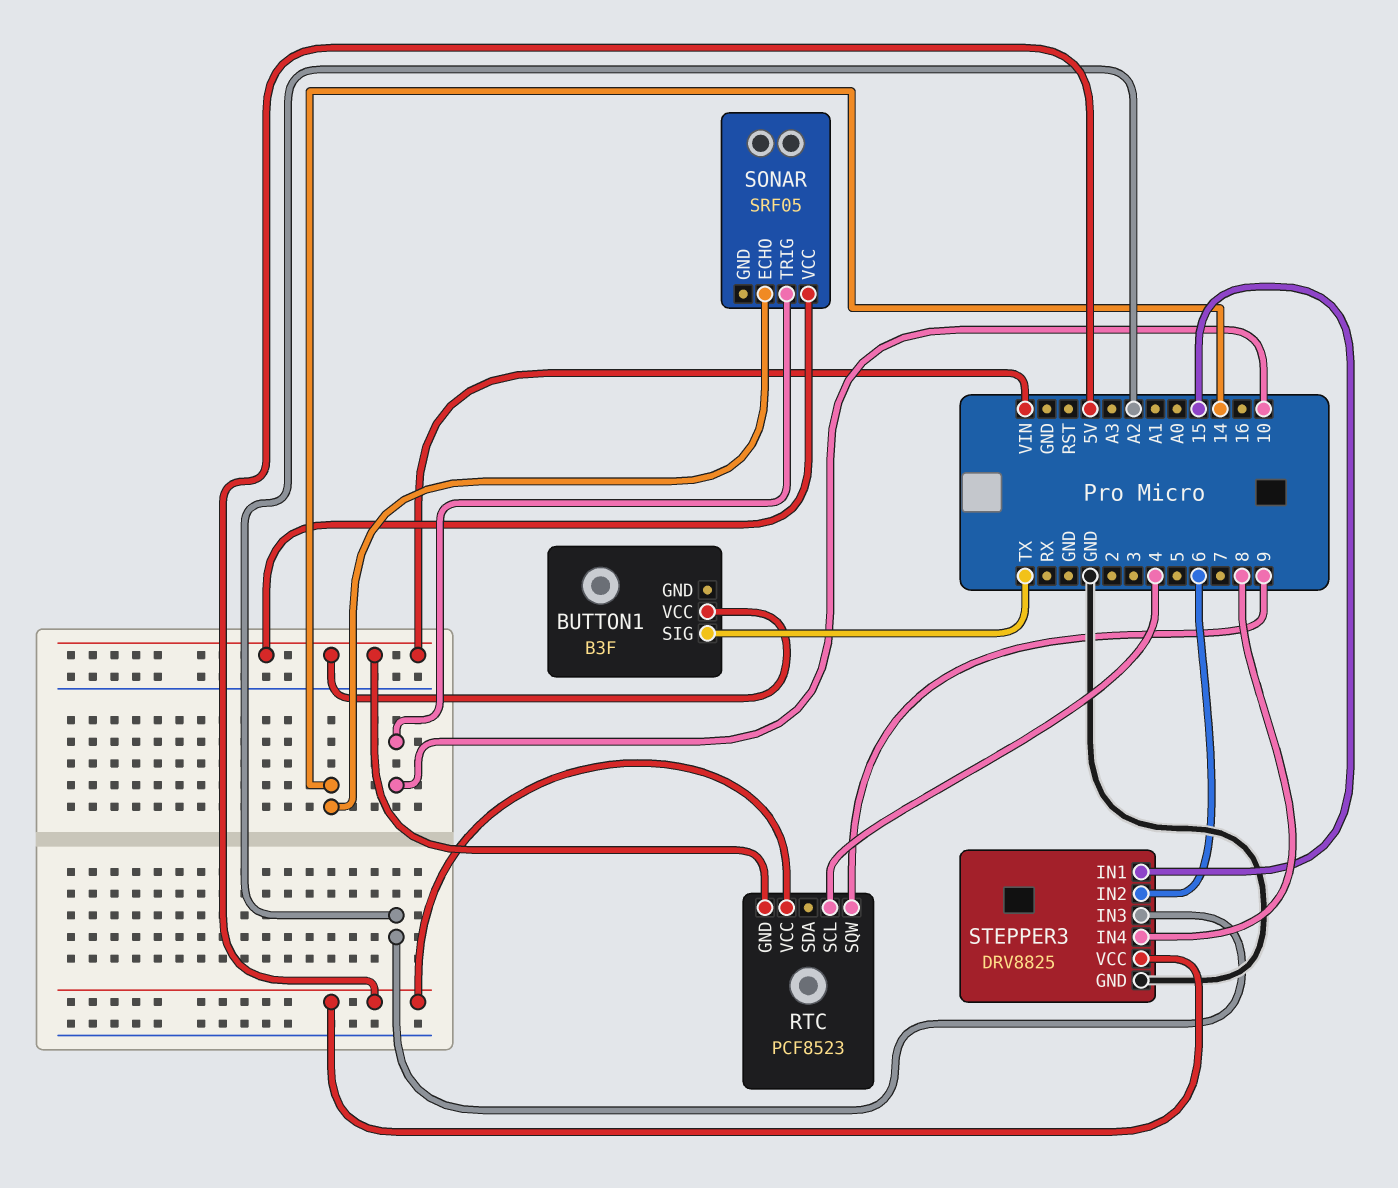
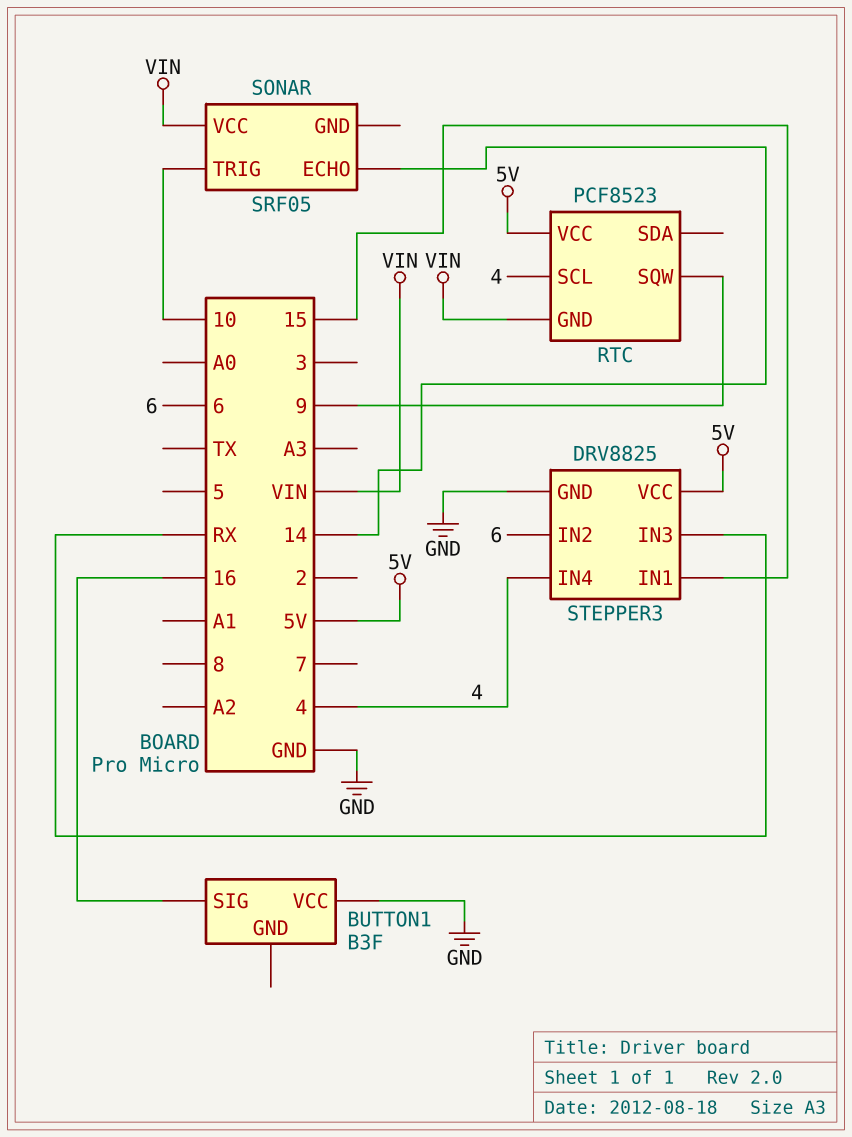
BUTTON1 pin SIG: TX -> 16
BUTTON1 pin VCC: VIN -> GND
STEPPER3 pin IN3: A2 -> RX
STEPPER3 pin IN4: 8 -> 4

